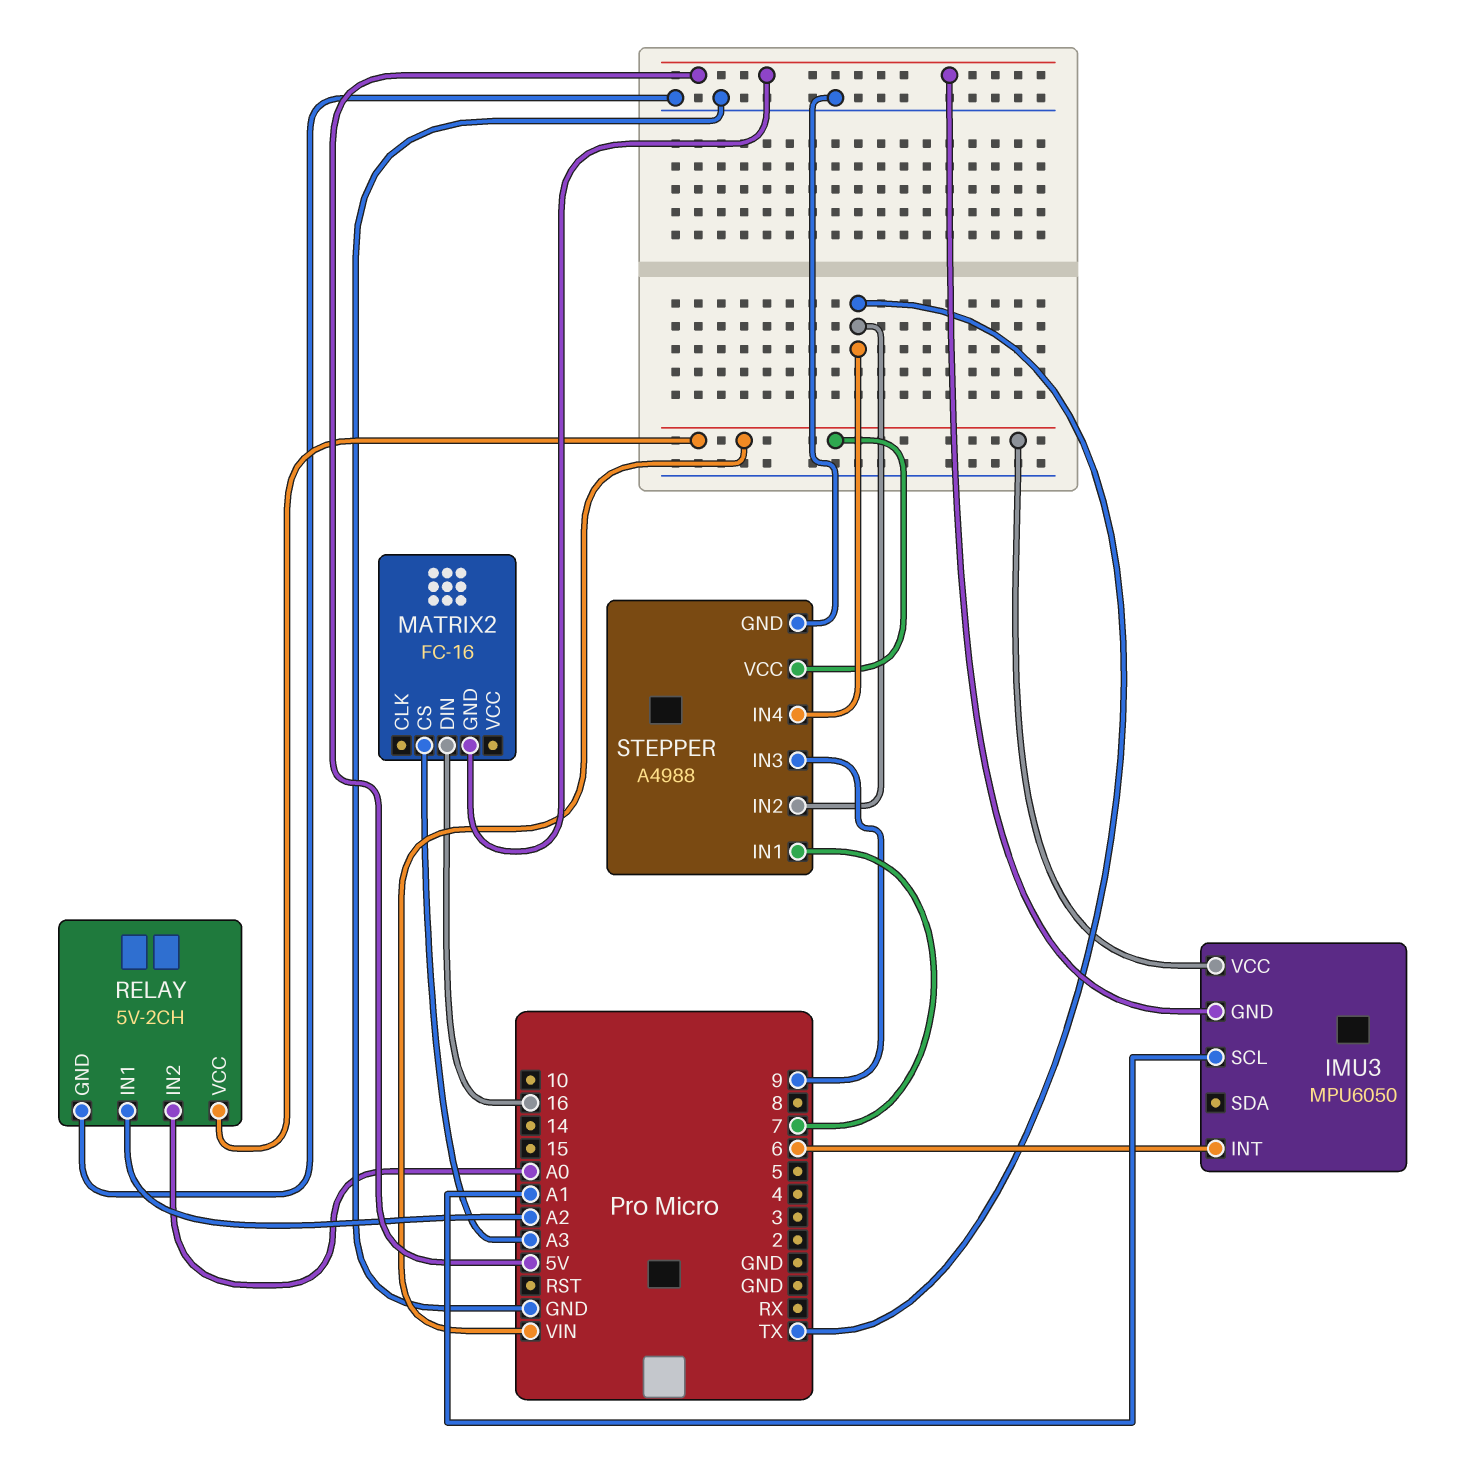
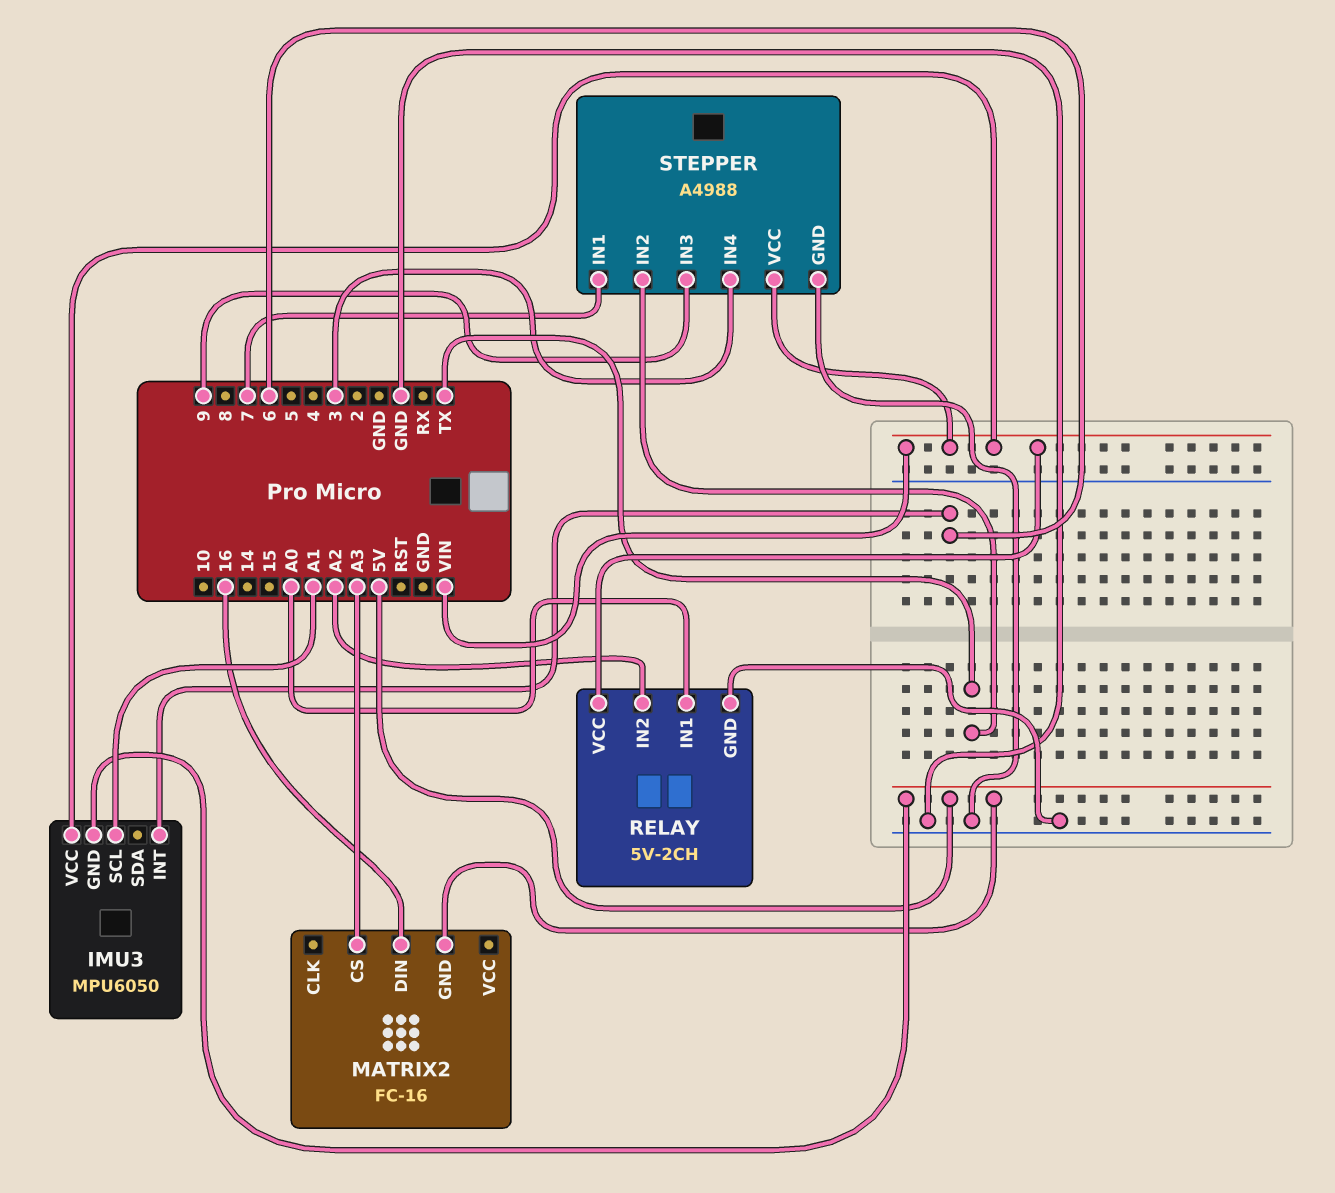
RELAY pin IN1: A2 -> A0
RELAY pin IN2: A0 -> A2
STEPPER pin IN4: TX -> 3

